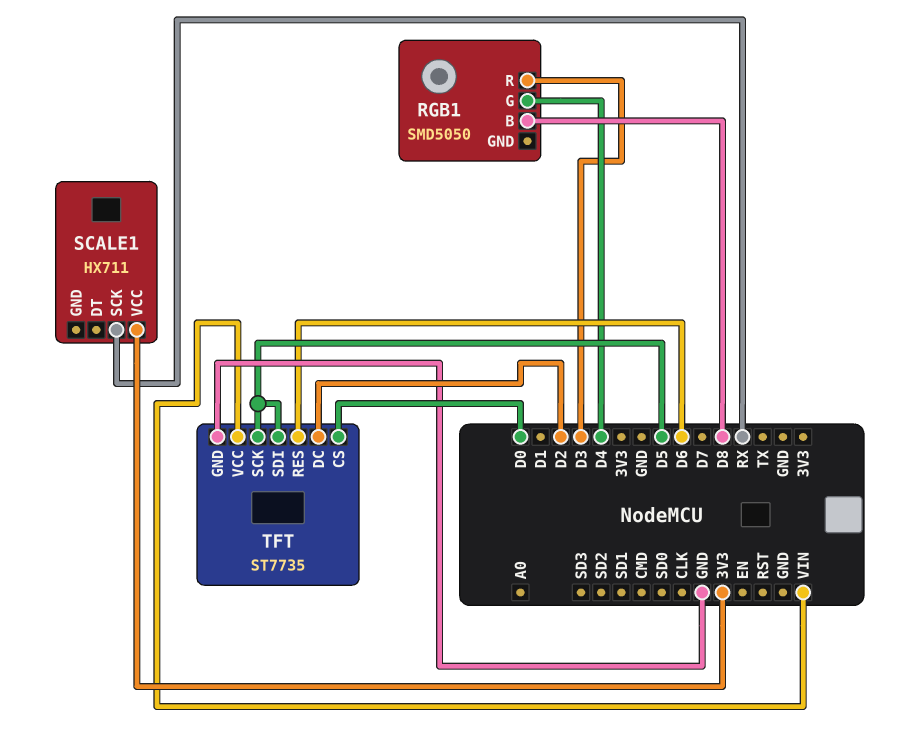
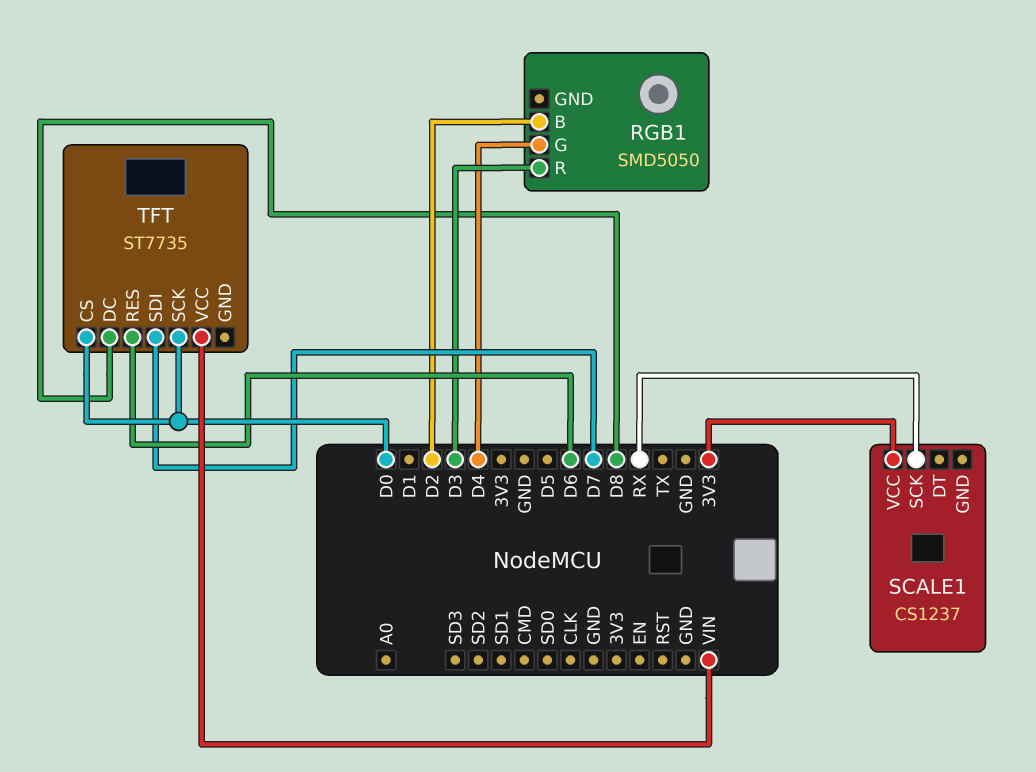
RGB1 pin B: D8 -> D2
SCALE1: HX711 -> CS1237
TFT pin DC: D2 -> D8
TFT pin GND: GND -> none
TFT pin SCK: D5 -> D0
TFT pin SDI: D5 -> D7

